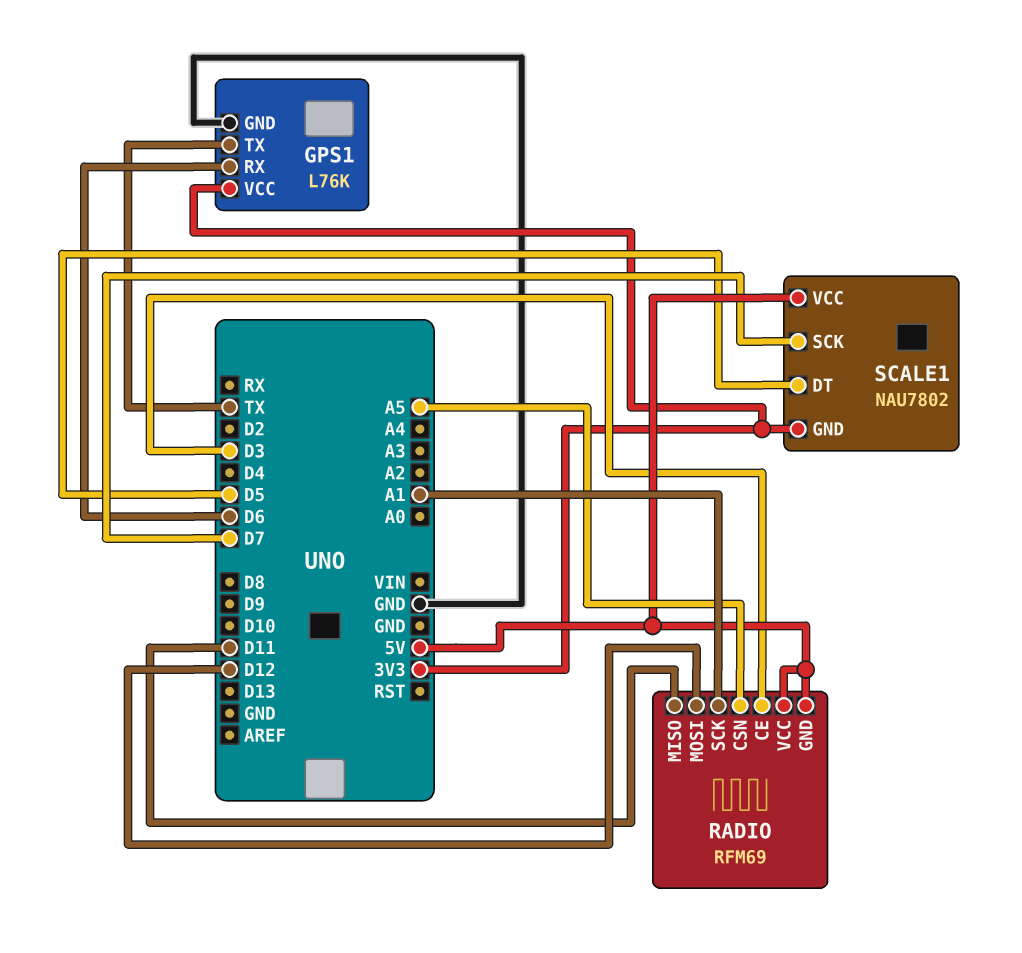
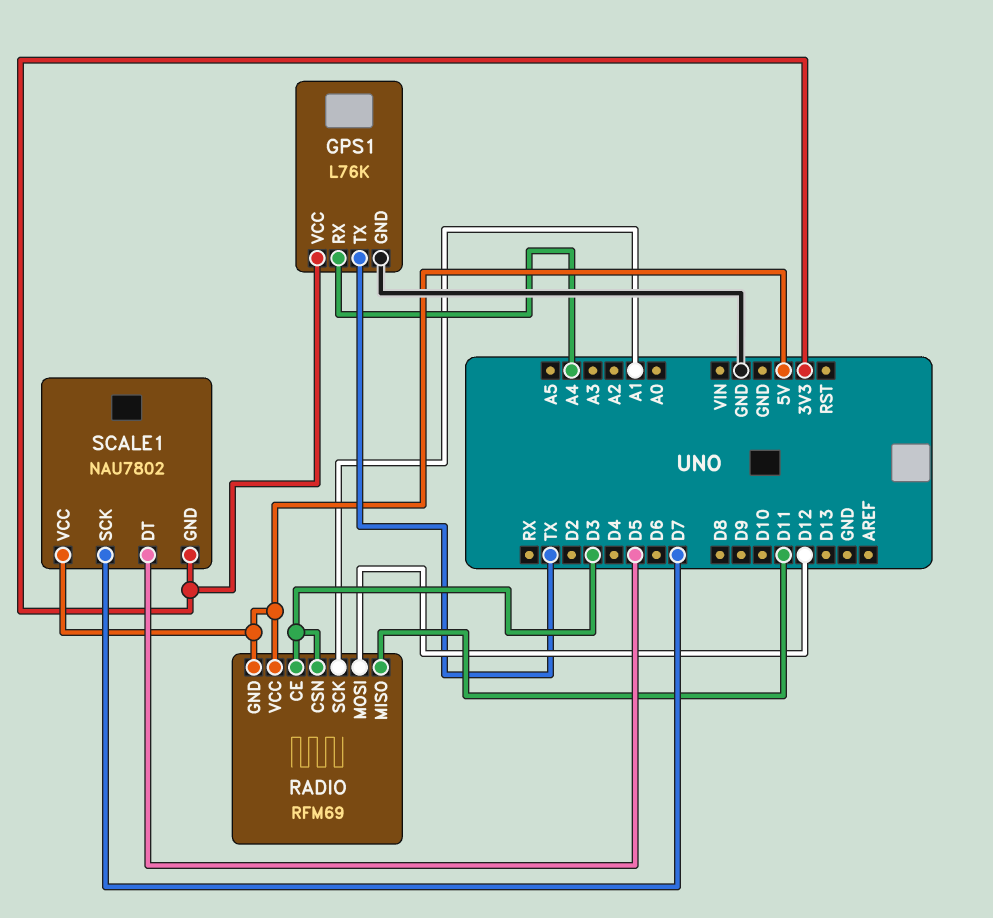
GPS1 pin RX: D6 -> A4
RADIO pin CSN: A5 -> D3

